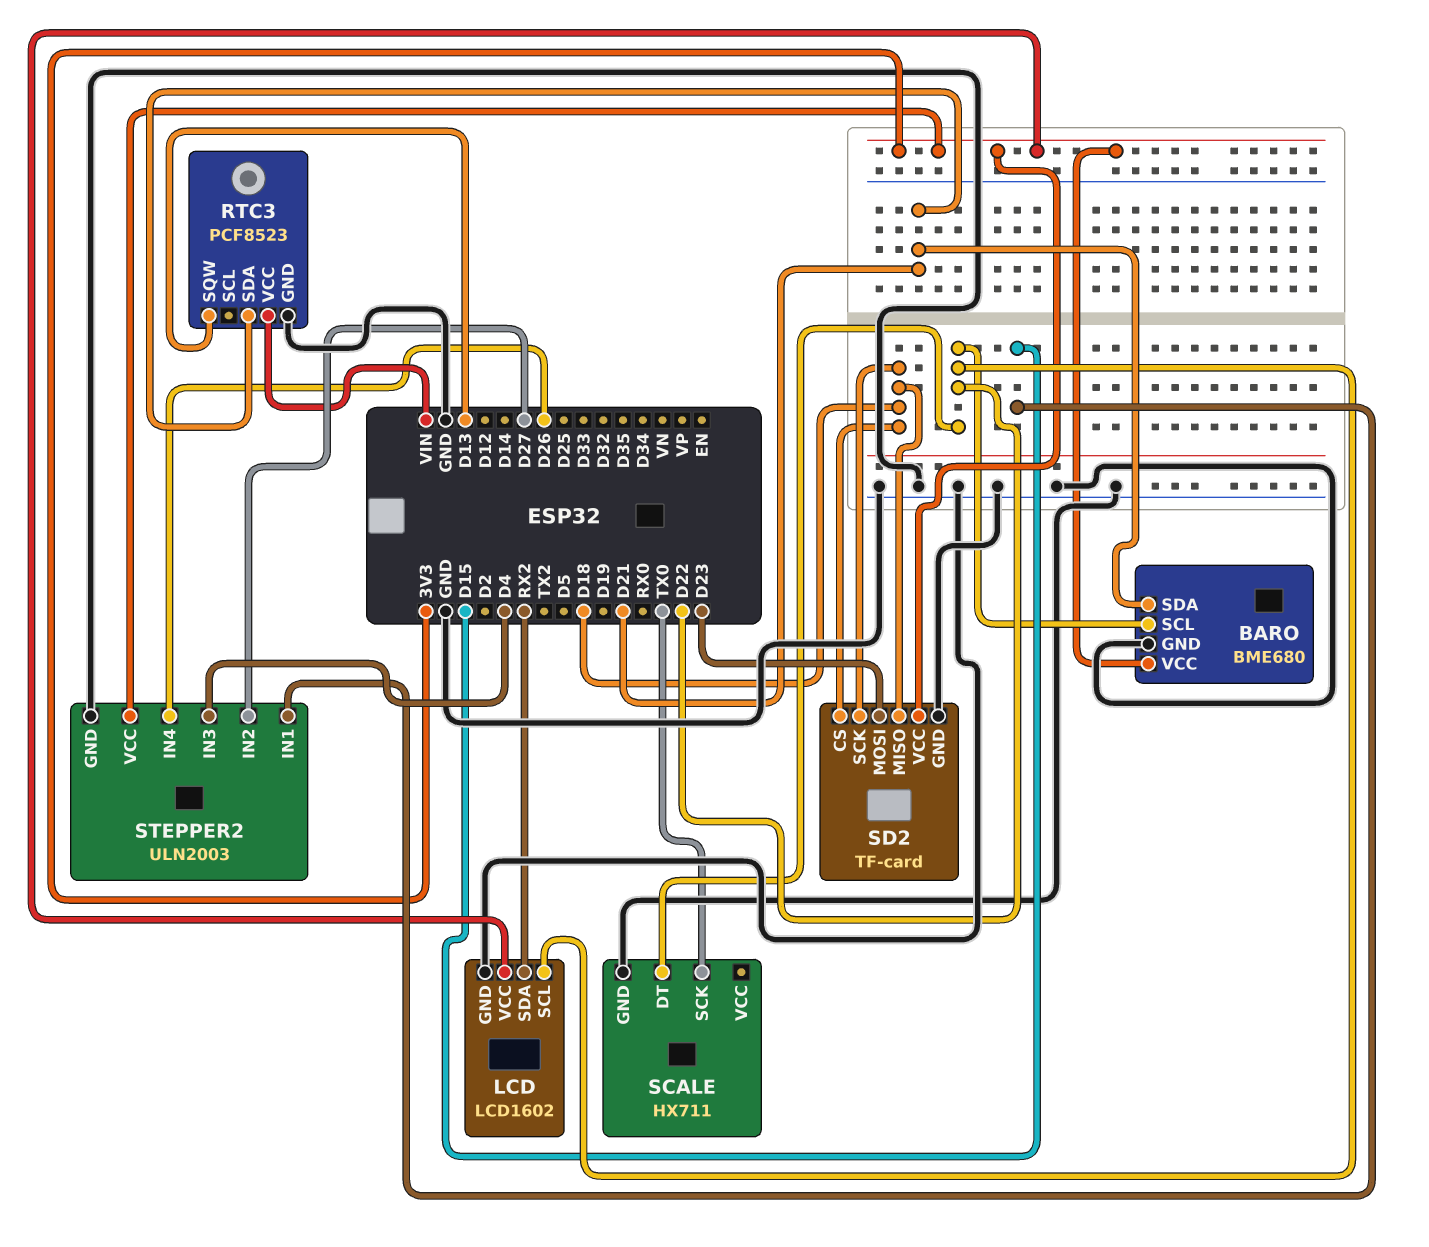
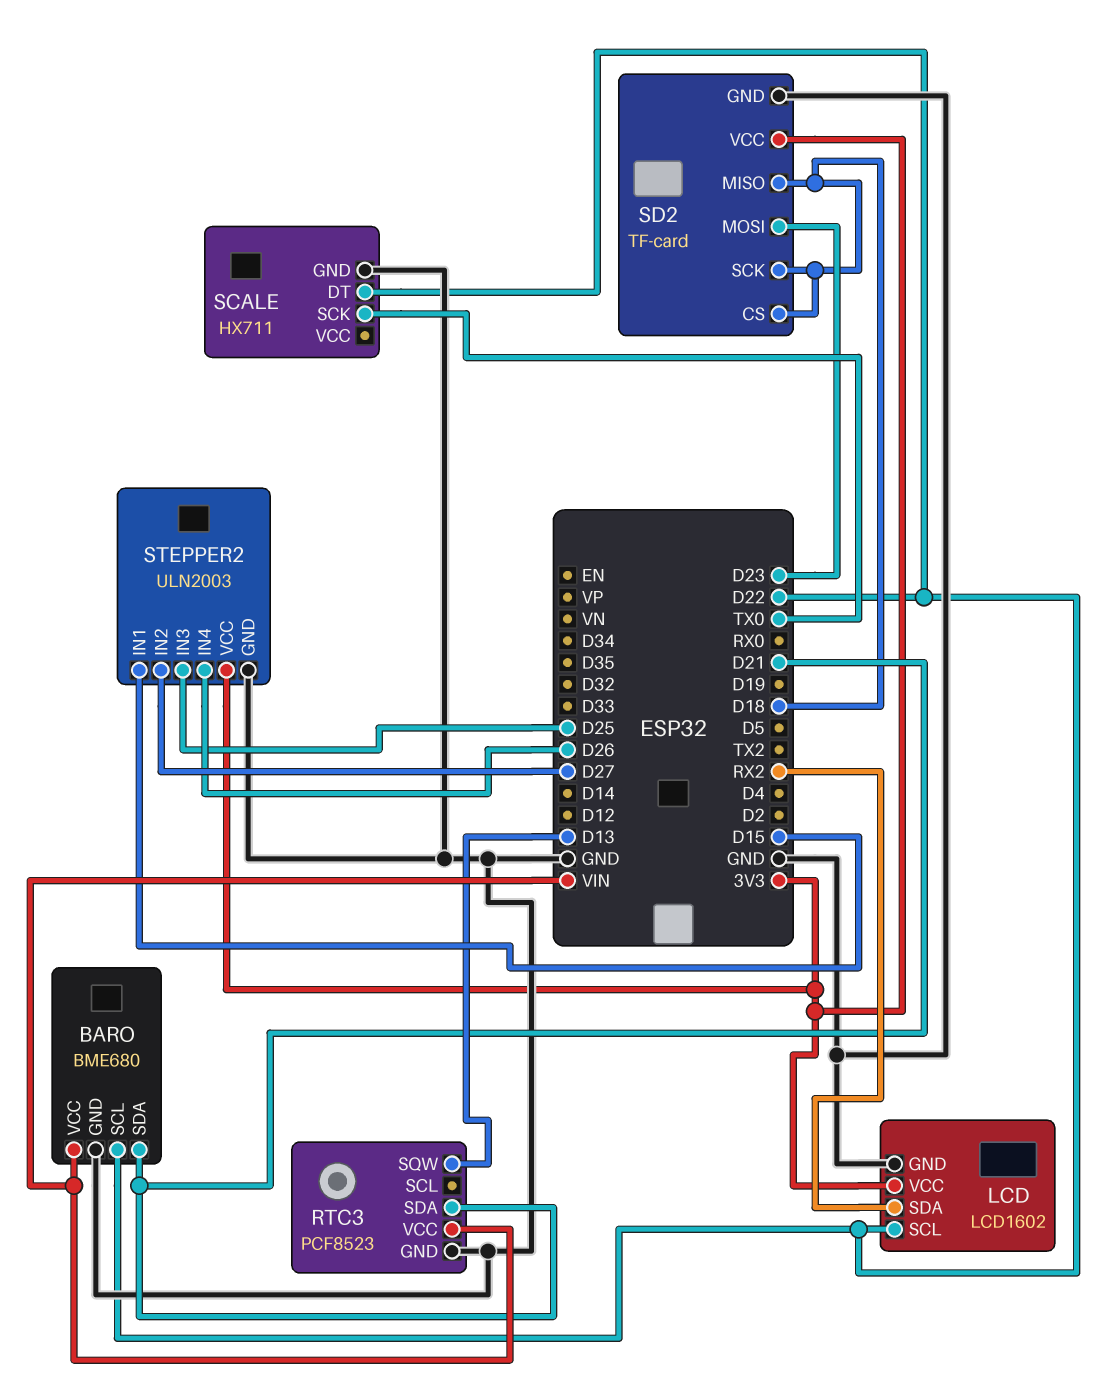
BARO pin VCC: 3V3 -> VIN
STEPPER2 pin IN3: D4 -> D25

